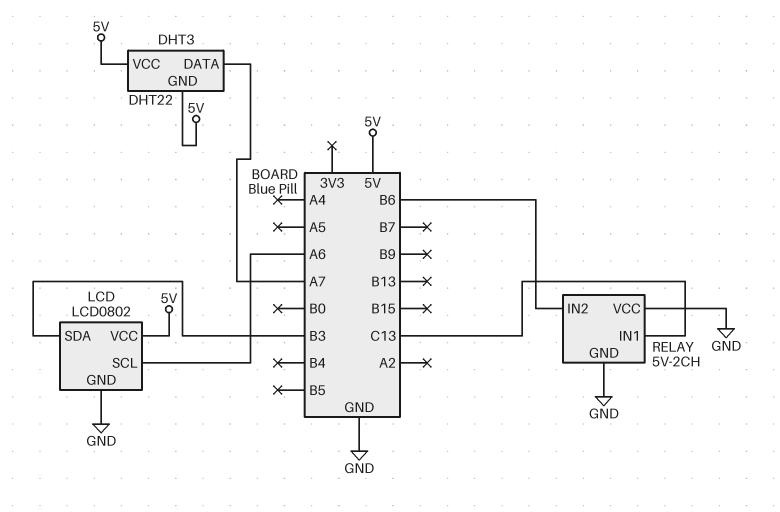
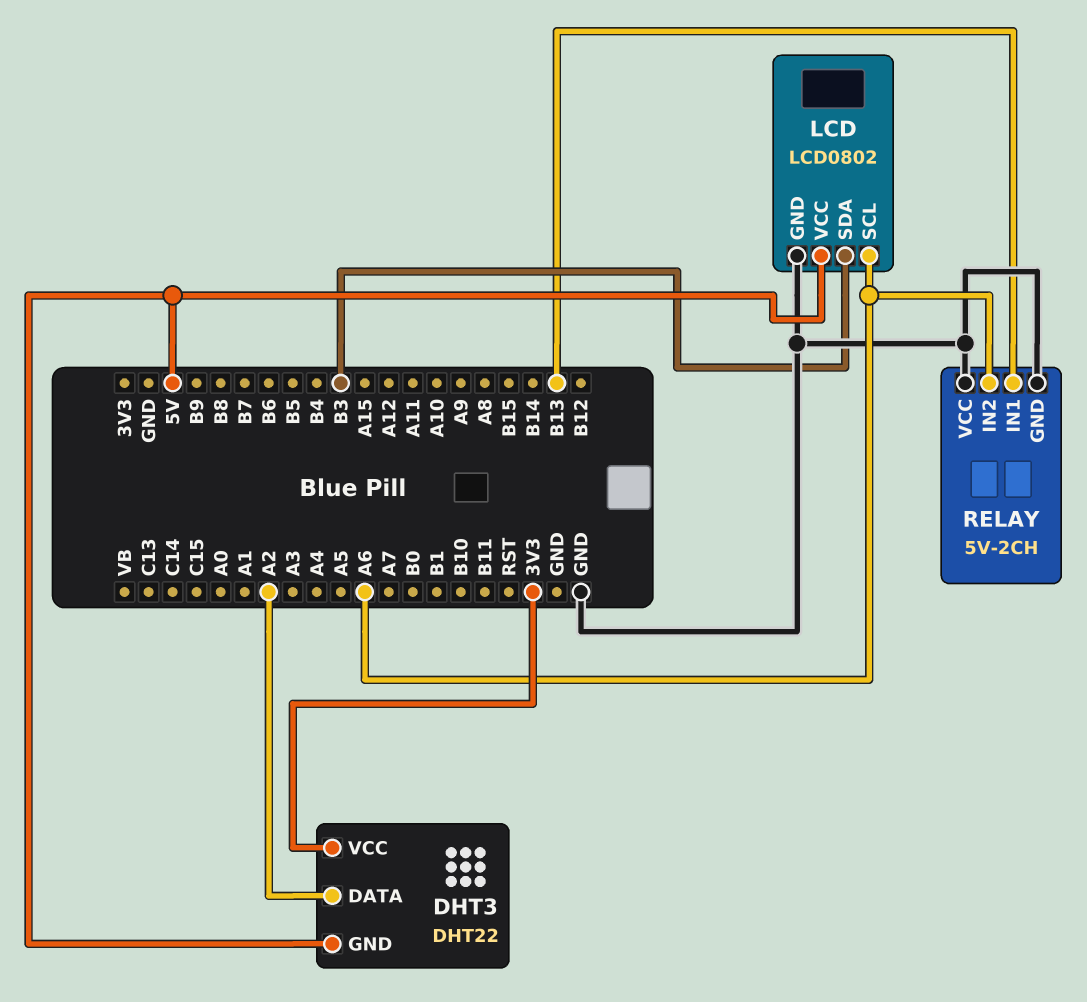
DHT3 pin DATA: A7 -> A2
DHT3 pin VCC: 5V -> 3V3
RELAY pin IN1: C13 -> B13
RELAY pin IN2: B6 -> A6

